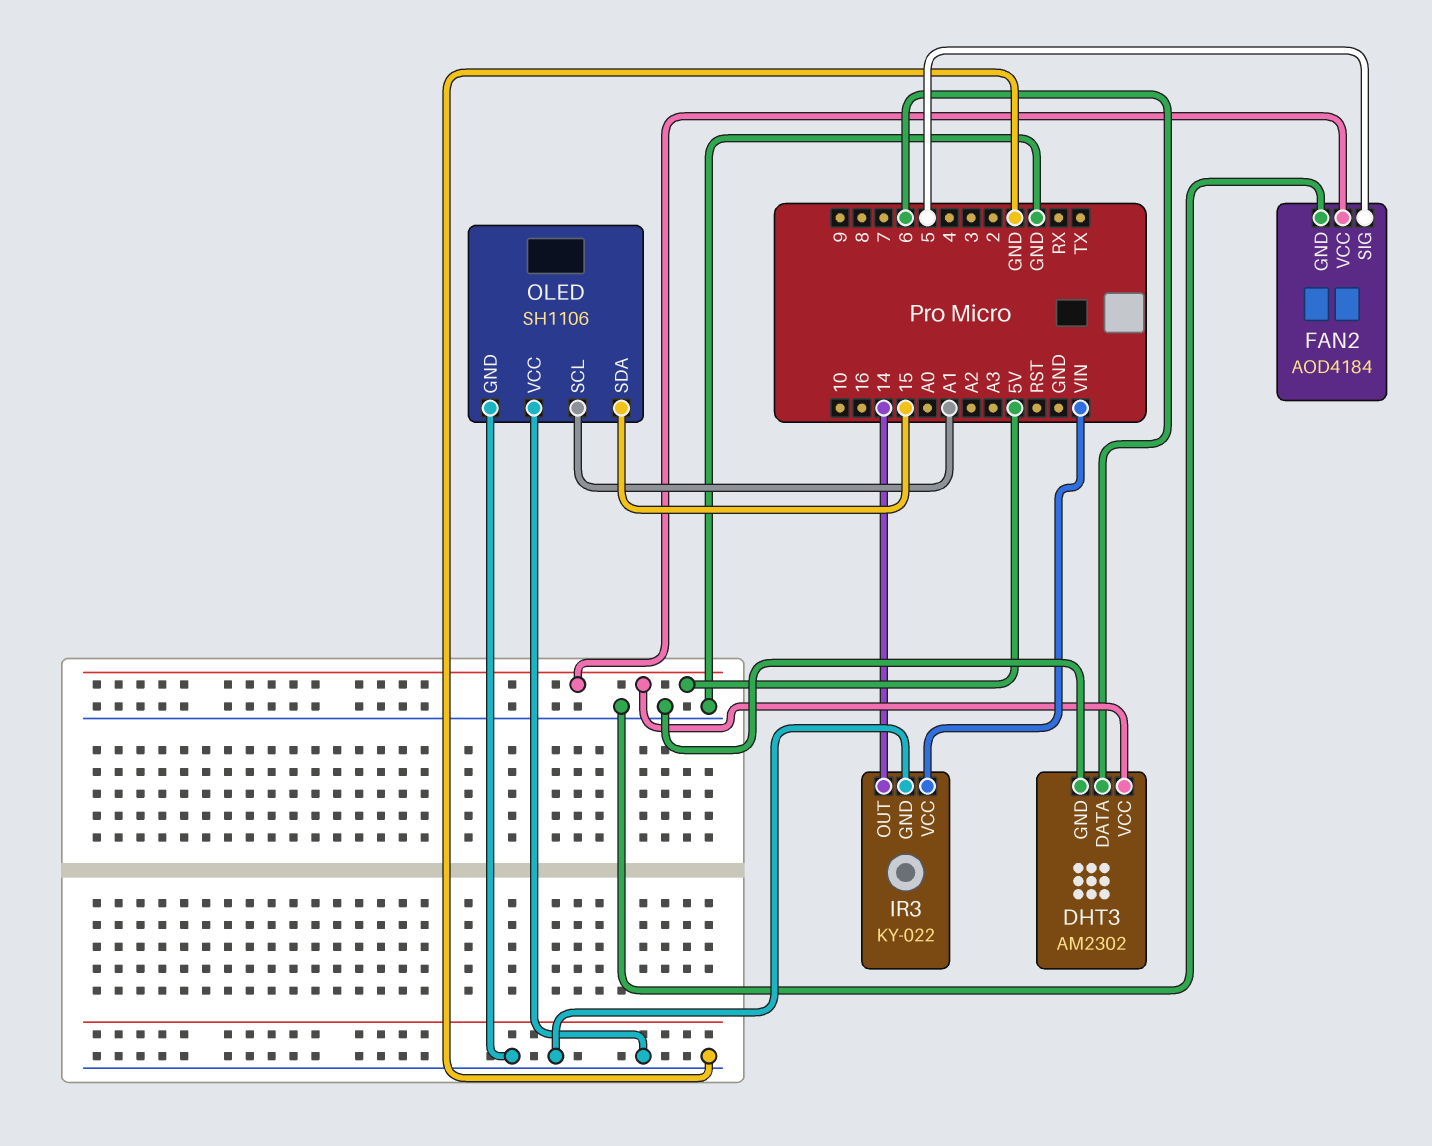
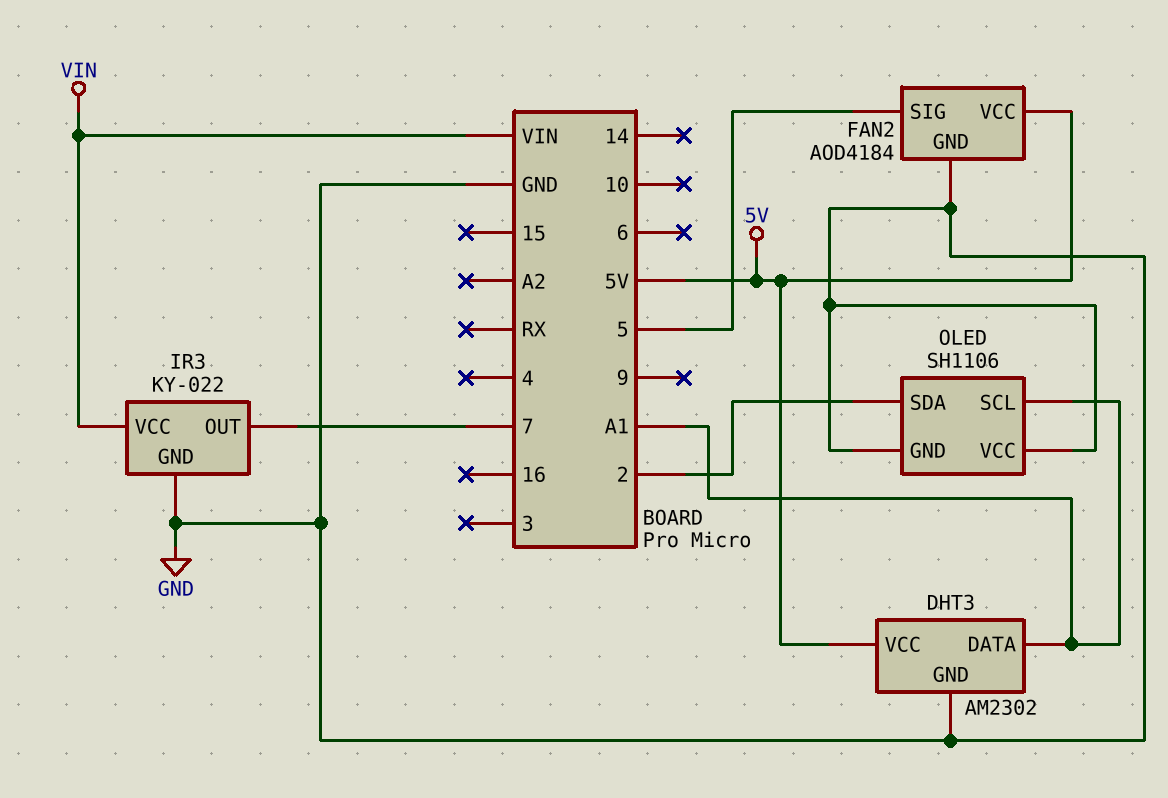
DHT3 pin DATA: 6 -> A1
IR3 pin OUT: 14 -> 7
OLED pin SDA: 15 -> 2

